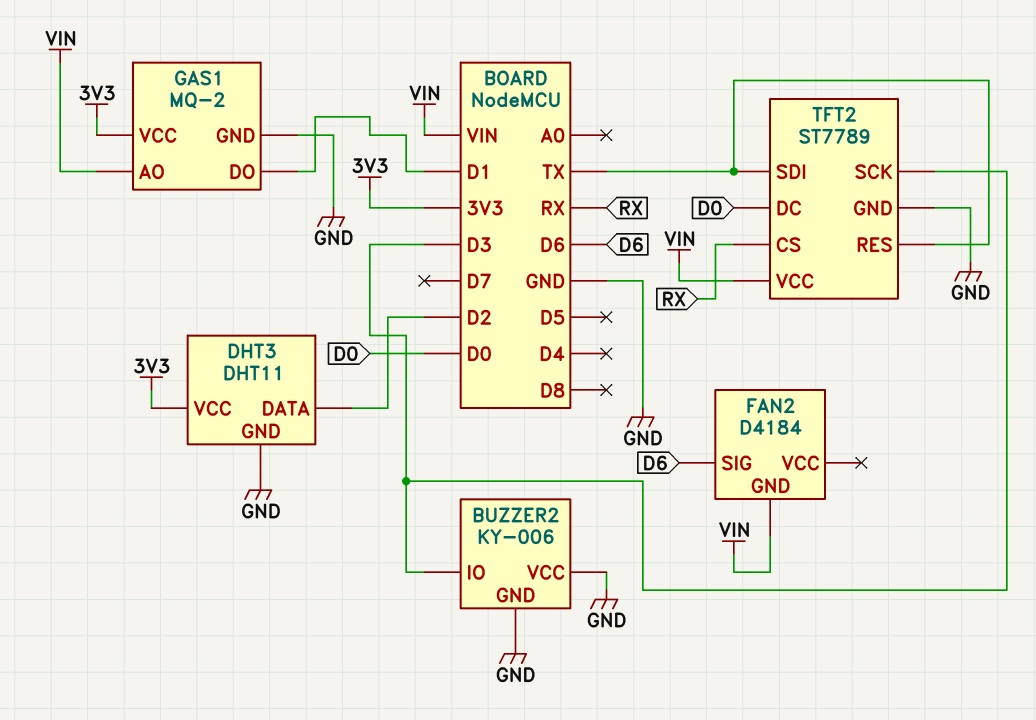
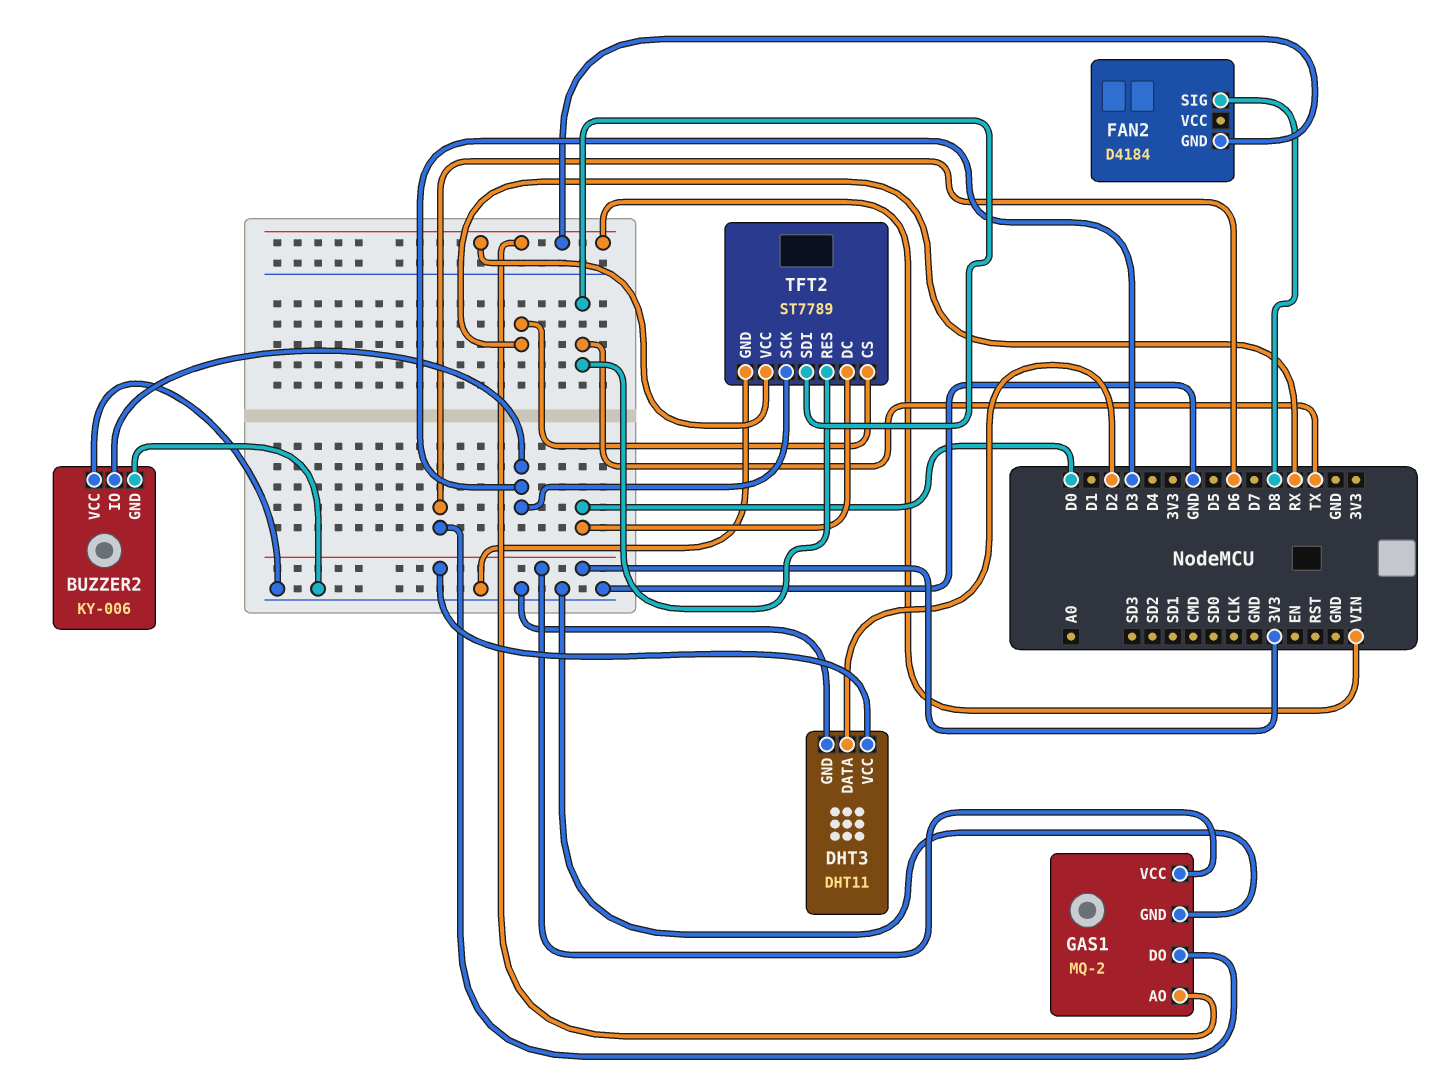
FAN2 pin SIG: D6 -> D8
GAS1 pin DO: D1 -> D6

